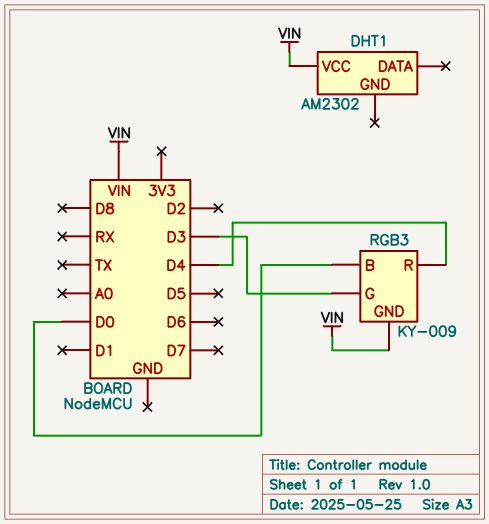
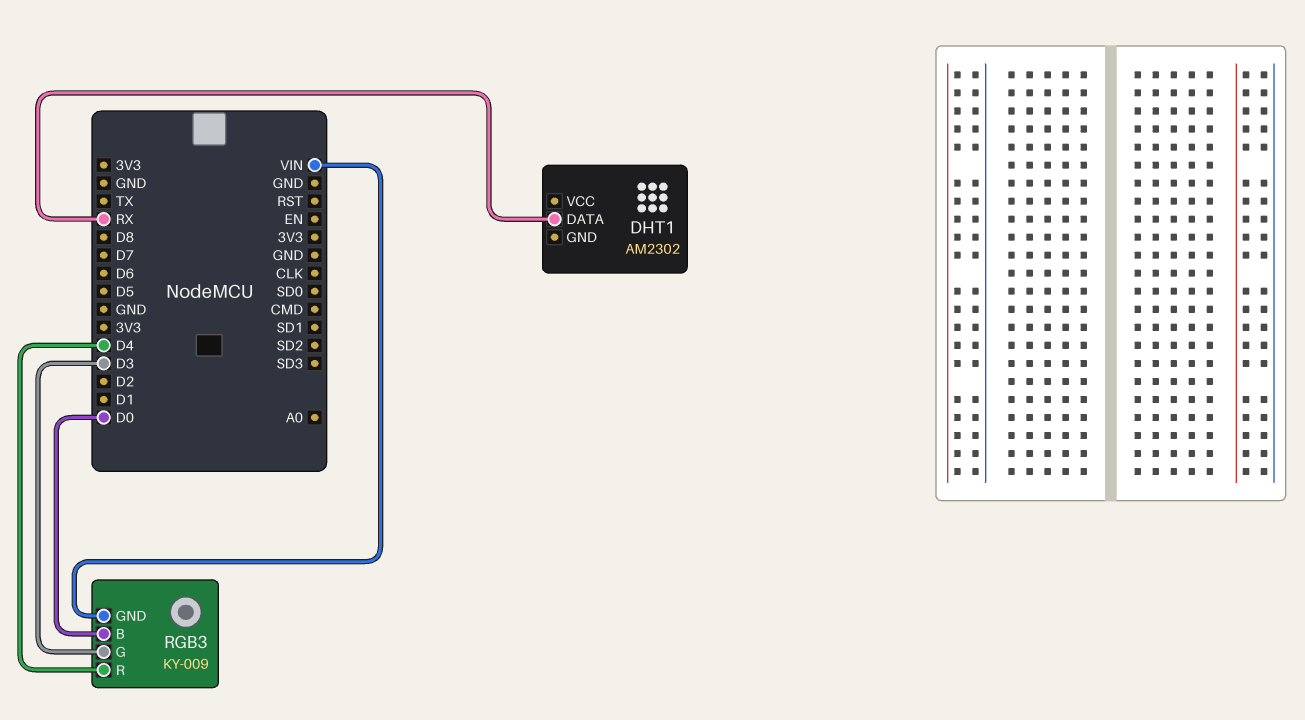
DHT1 pin DATA: none -> RX
DHT1 pin VCC: VIN -> none

